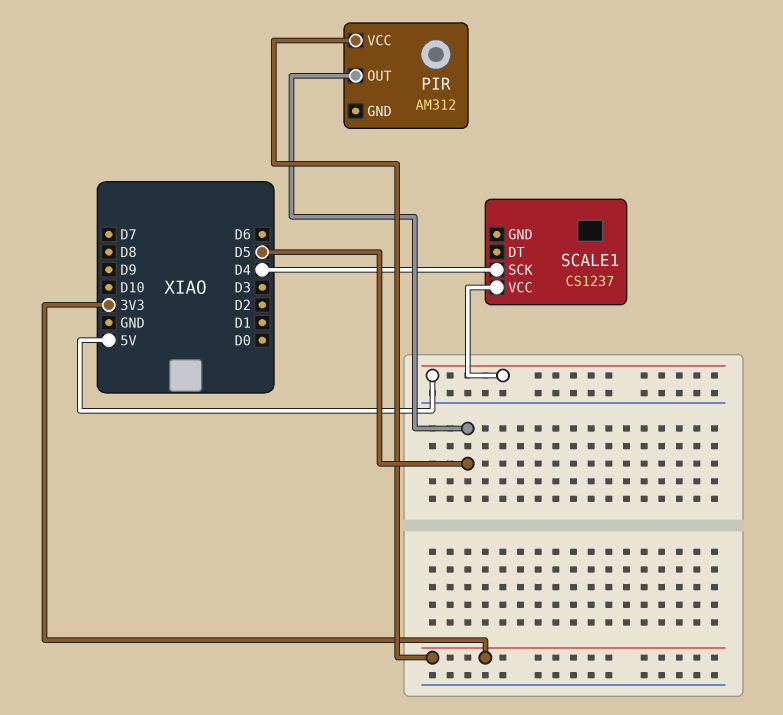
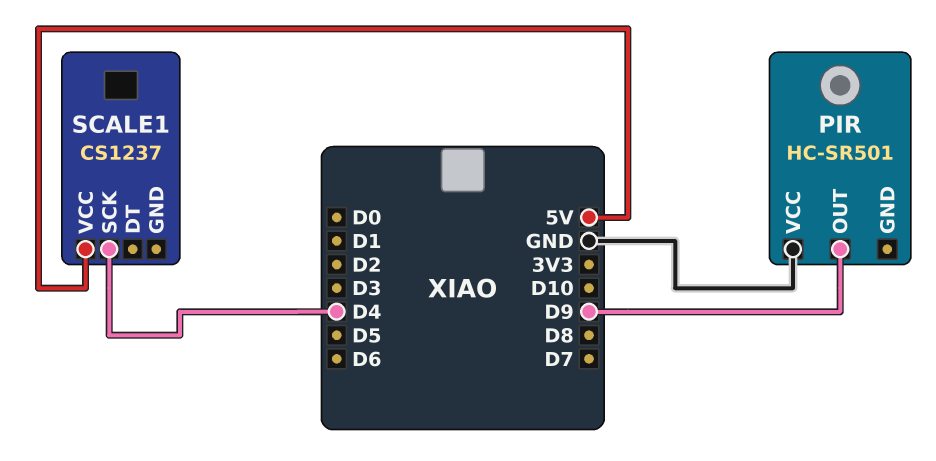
PIR: AM312 -> HC-SR501
PIR pin OUT: D5 -> D9
PIR pin VCC: 3V3 -> GND

